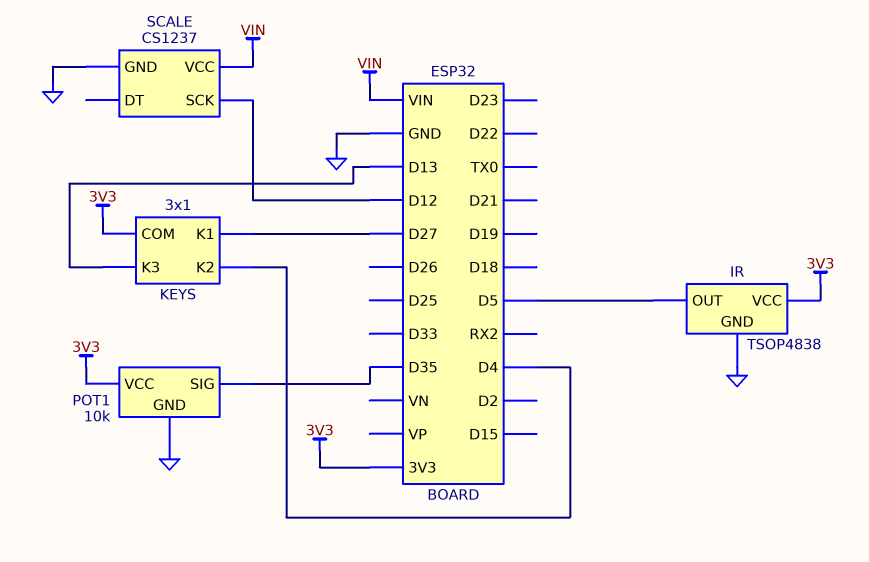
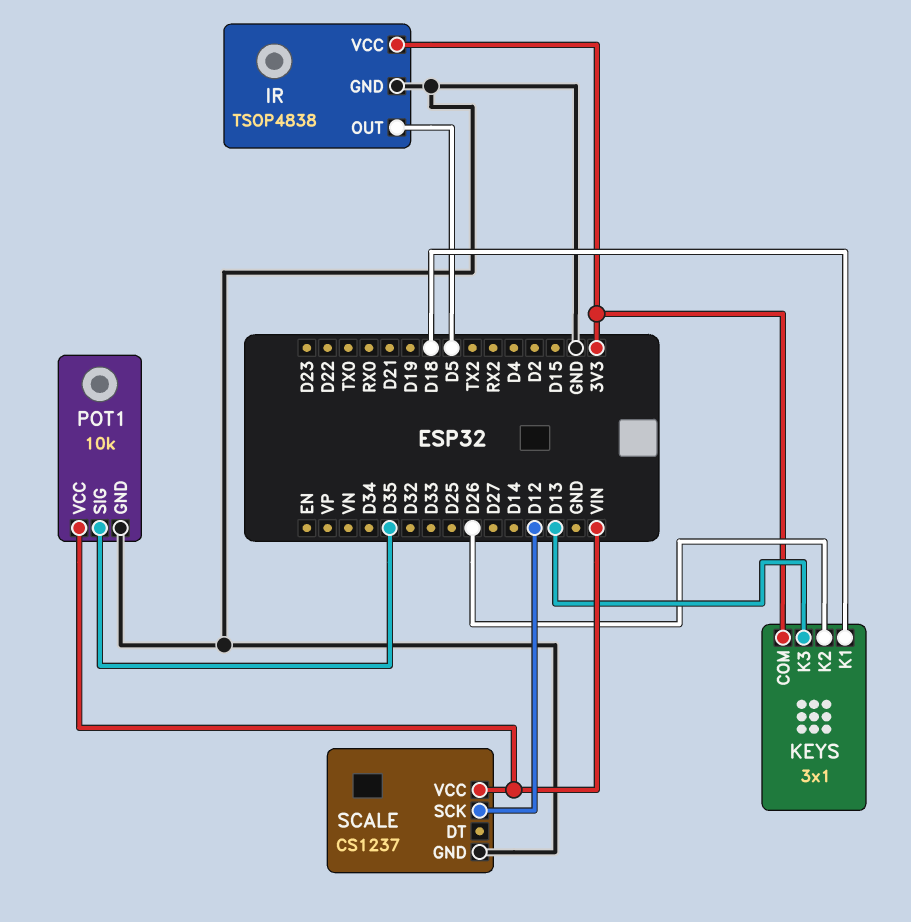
KEYS pin K1: D27 -> D18
KEYS pin K2: D4 -> D26
POT1 pin VCC: 3V3 -> VIN

